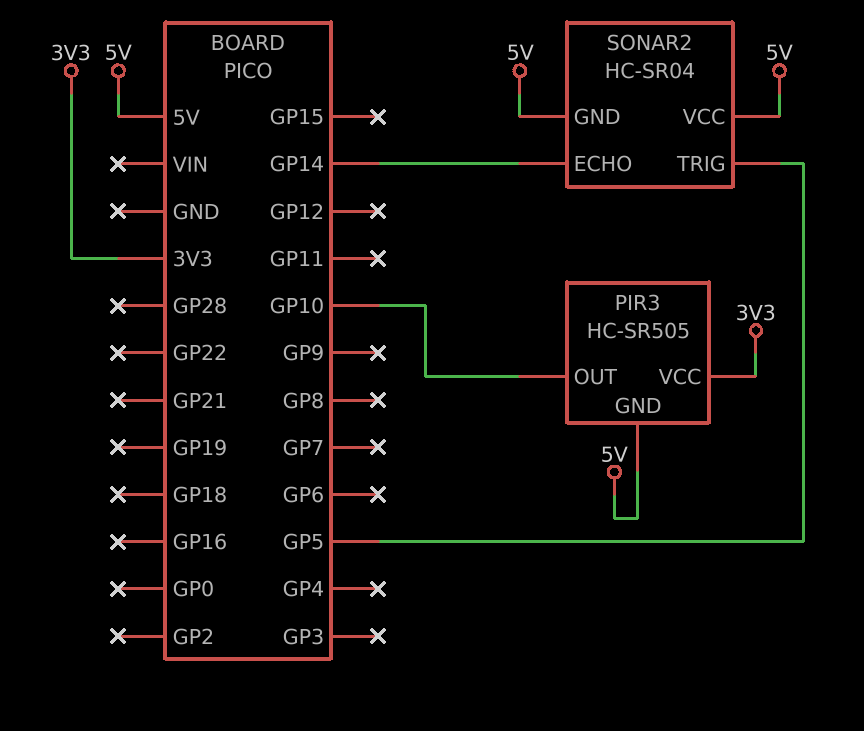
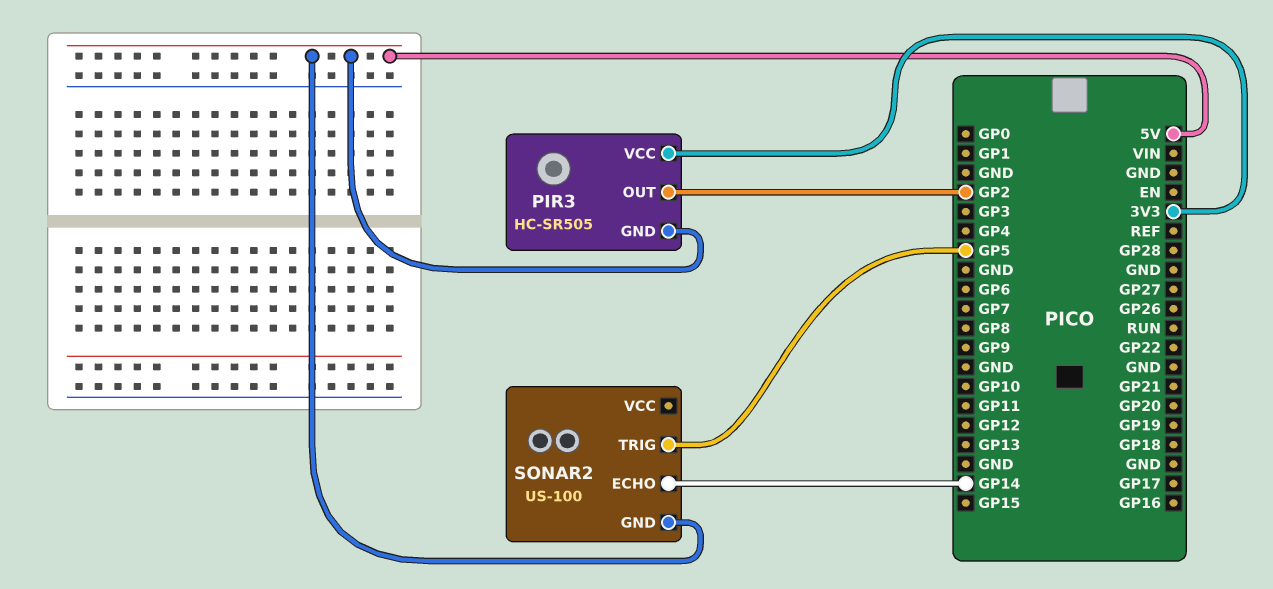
PIR3 pin OUT: GP10 -> GP2
SONAR2: HC-SR04 -> US-100
SONAR2 pin VCC: 5V -> none

